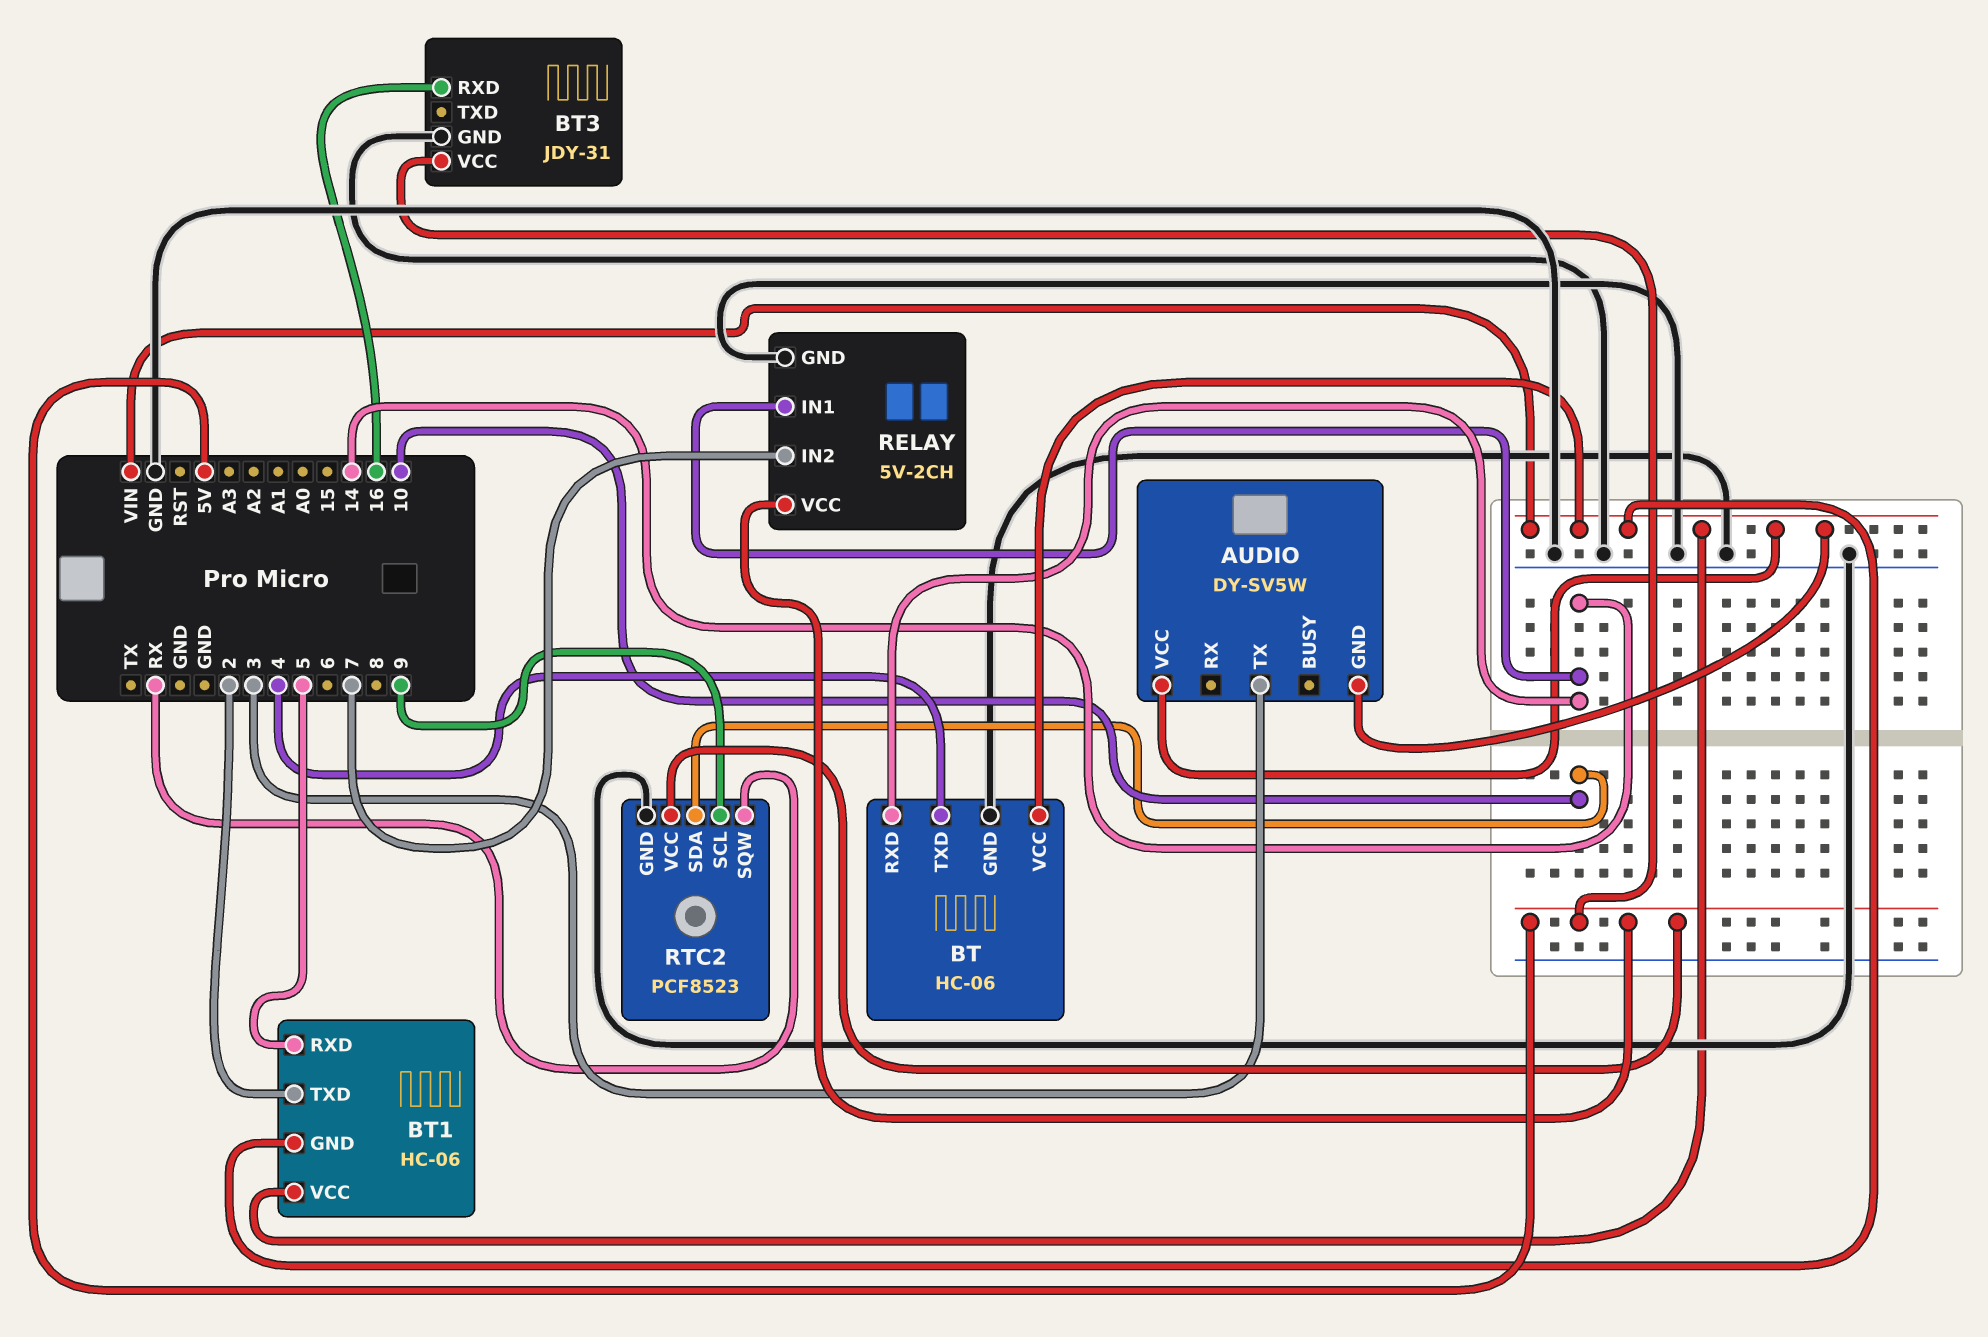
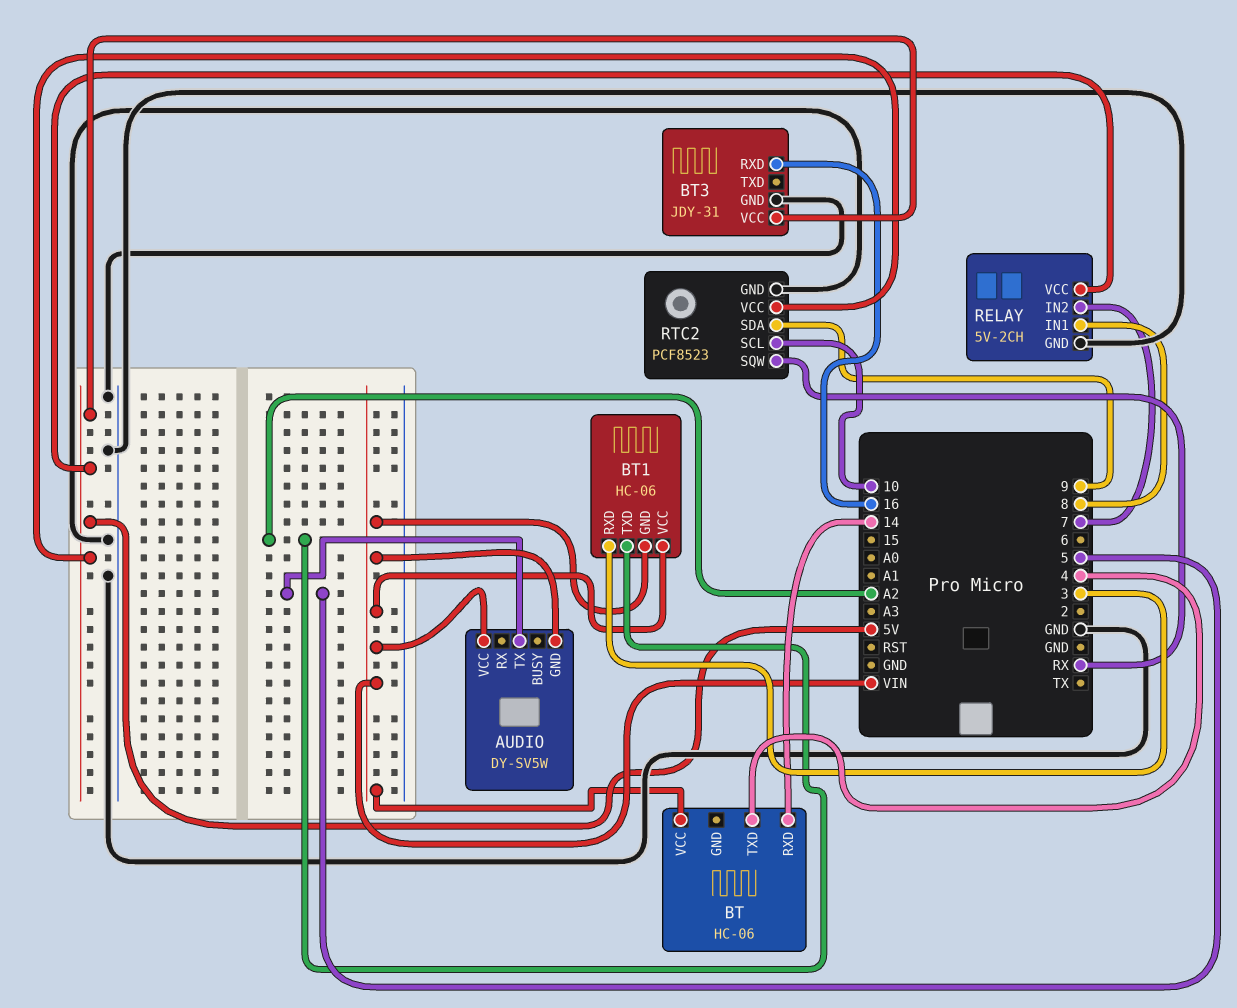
AUDIO pin TX: 3 -> 5
BT pin GND: GND -> none
BT1 pin RXD: 5 -> 3
BT1 pin TXD: 2 -> A2
RELAY pin IN1: 14 -> 8
RTC2 pin SCL: 9 -> 10
RTC2 pin SDA: 10 -> 9

